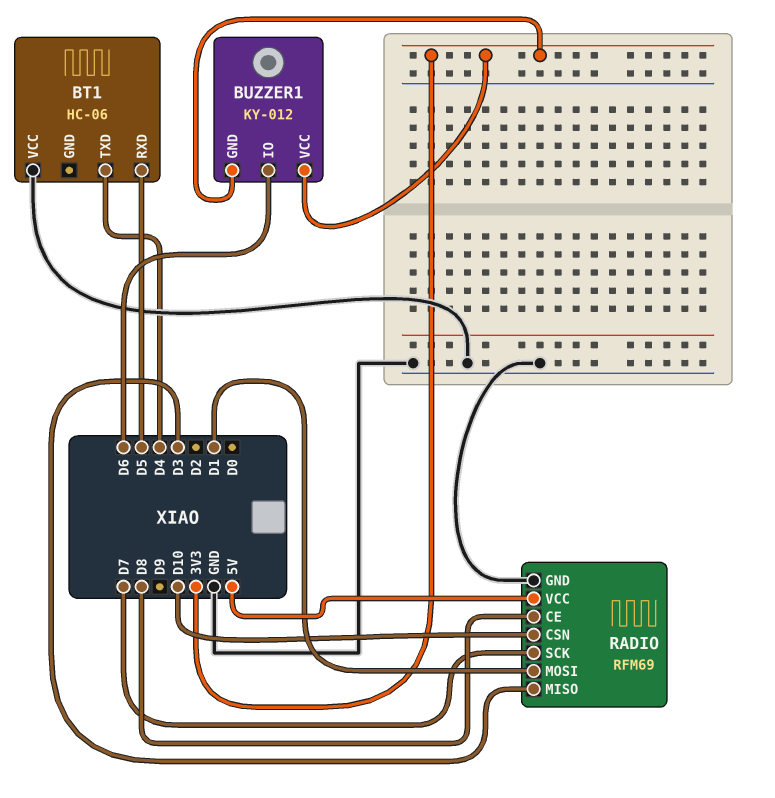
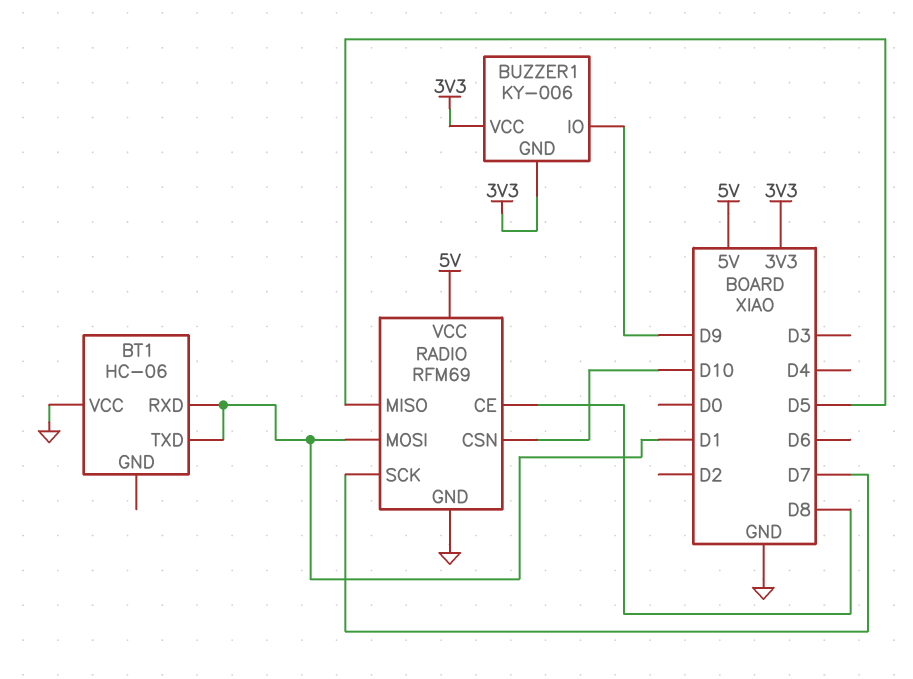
BT1 pin RXD: D5 -> D1
BT1 pin TXD: D4 -> D1
BUZZER1: KY-012 -> KY-006
BUZZER1 pin IO: D6 -> D9
RADIO pin MISO: D3 -> D5

